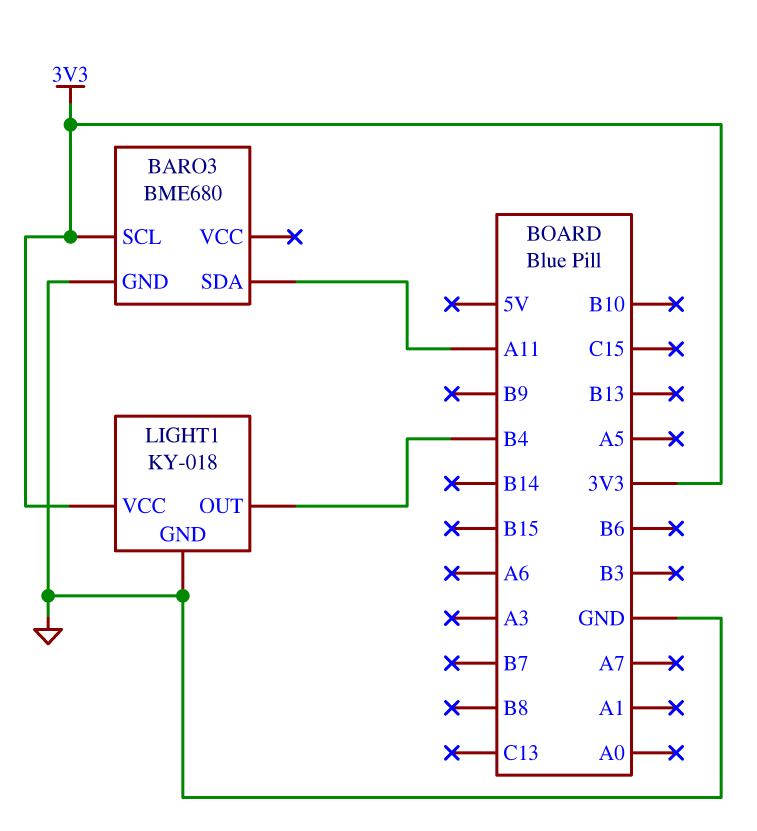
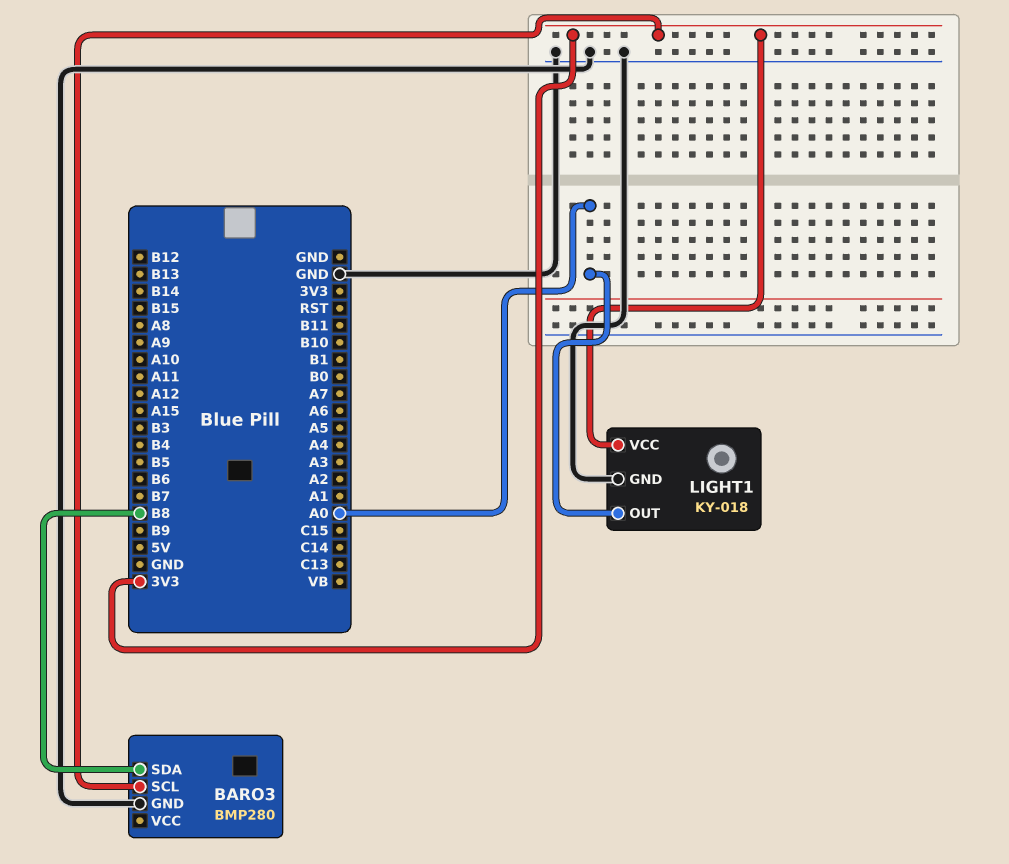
BARO3: BME680 -> BMP280
BARO3 pin SDA: A11 -> B8
LIGHT1 pin OUT: B4 -> A0

